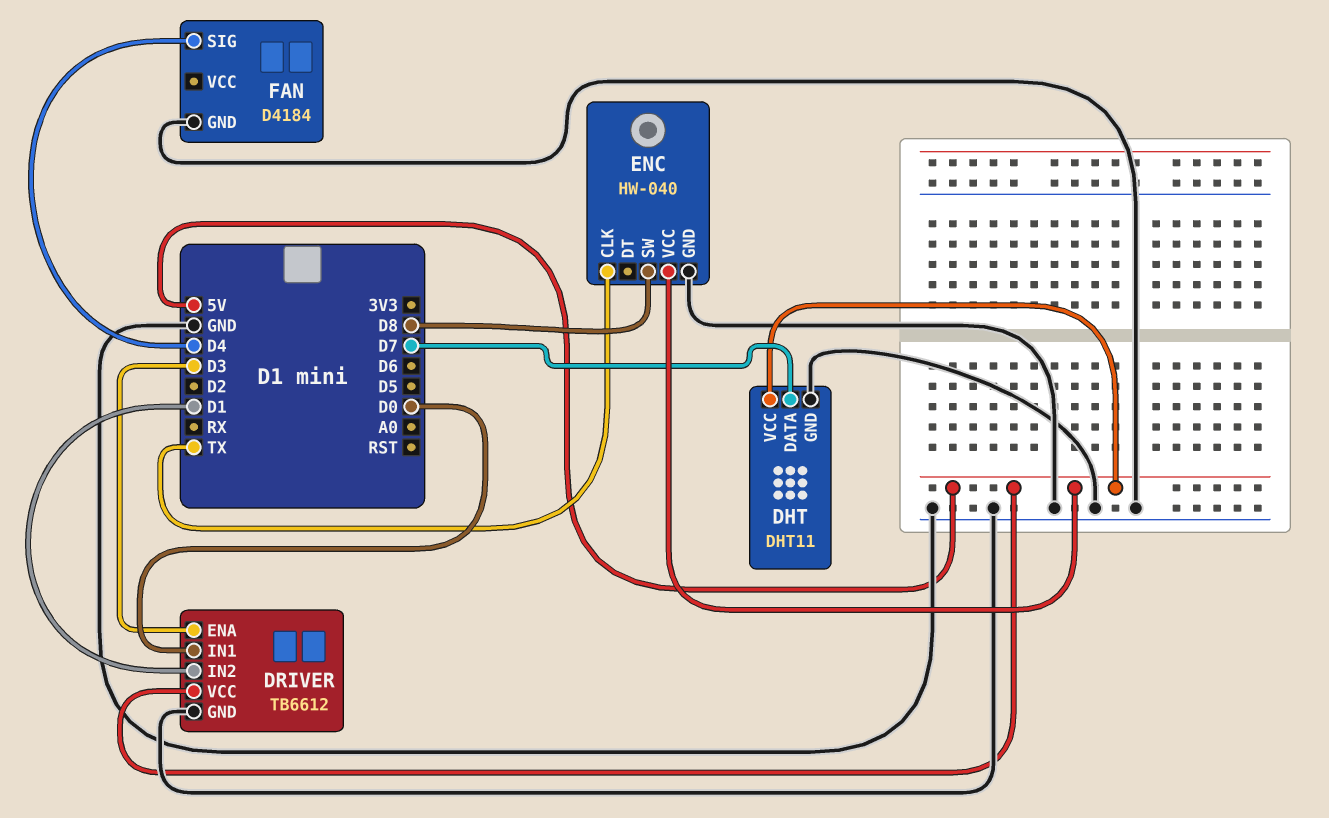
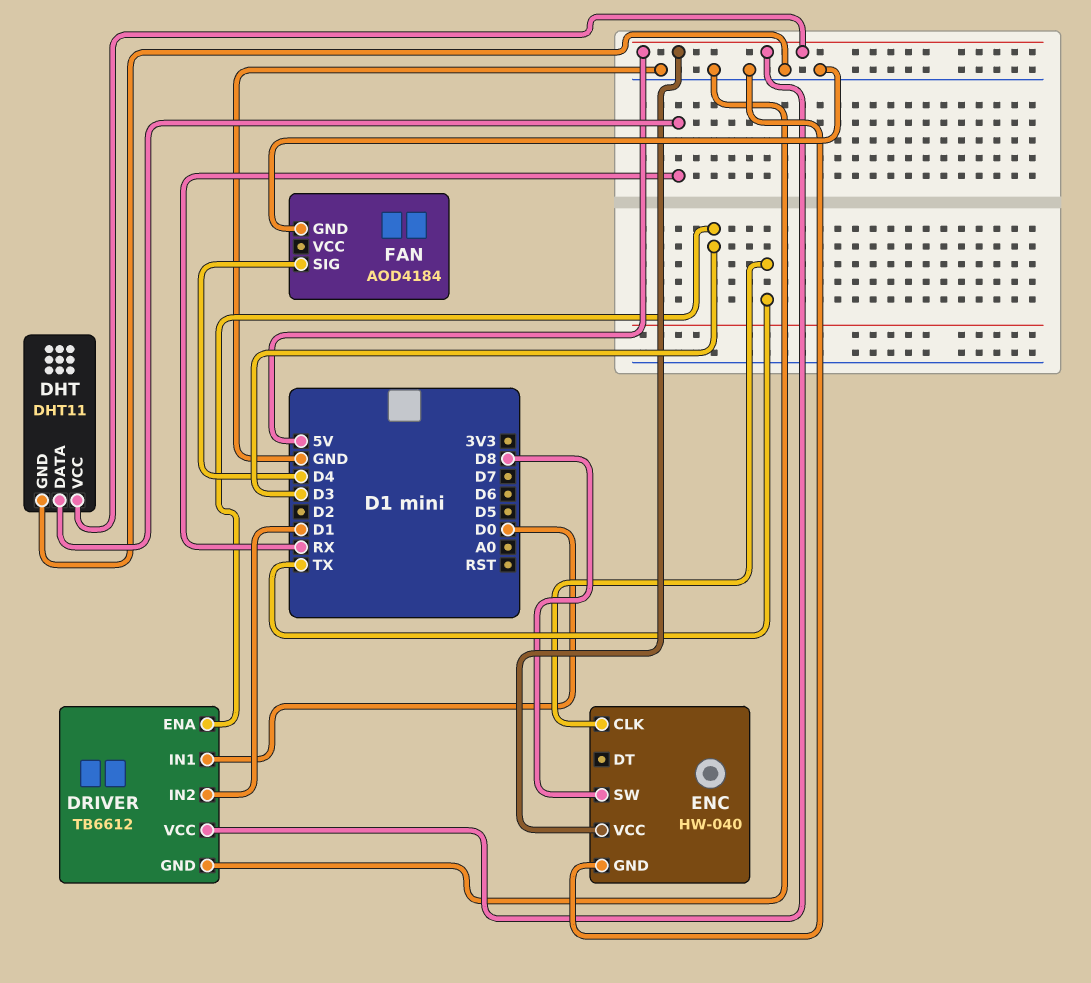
DHT pin DATA: D7 -> RX
FAN: D4184 -> AOD4184

